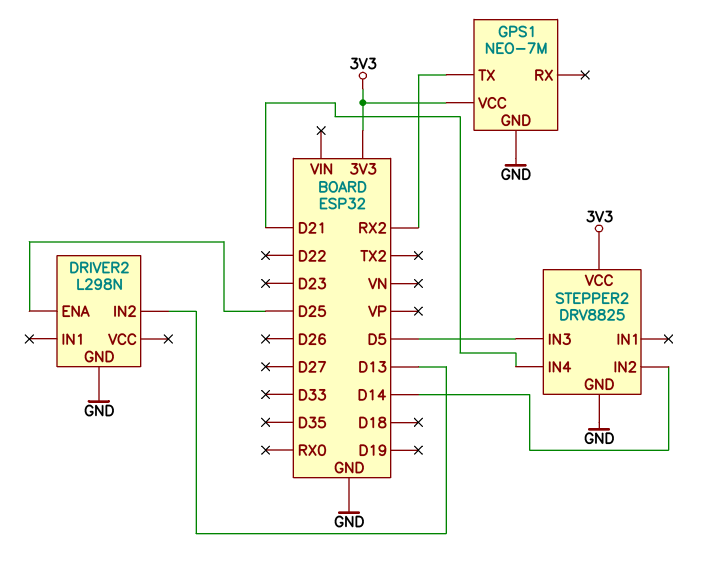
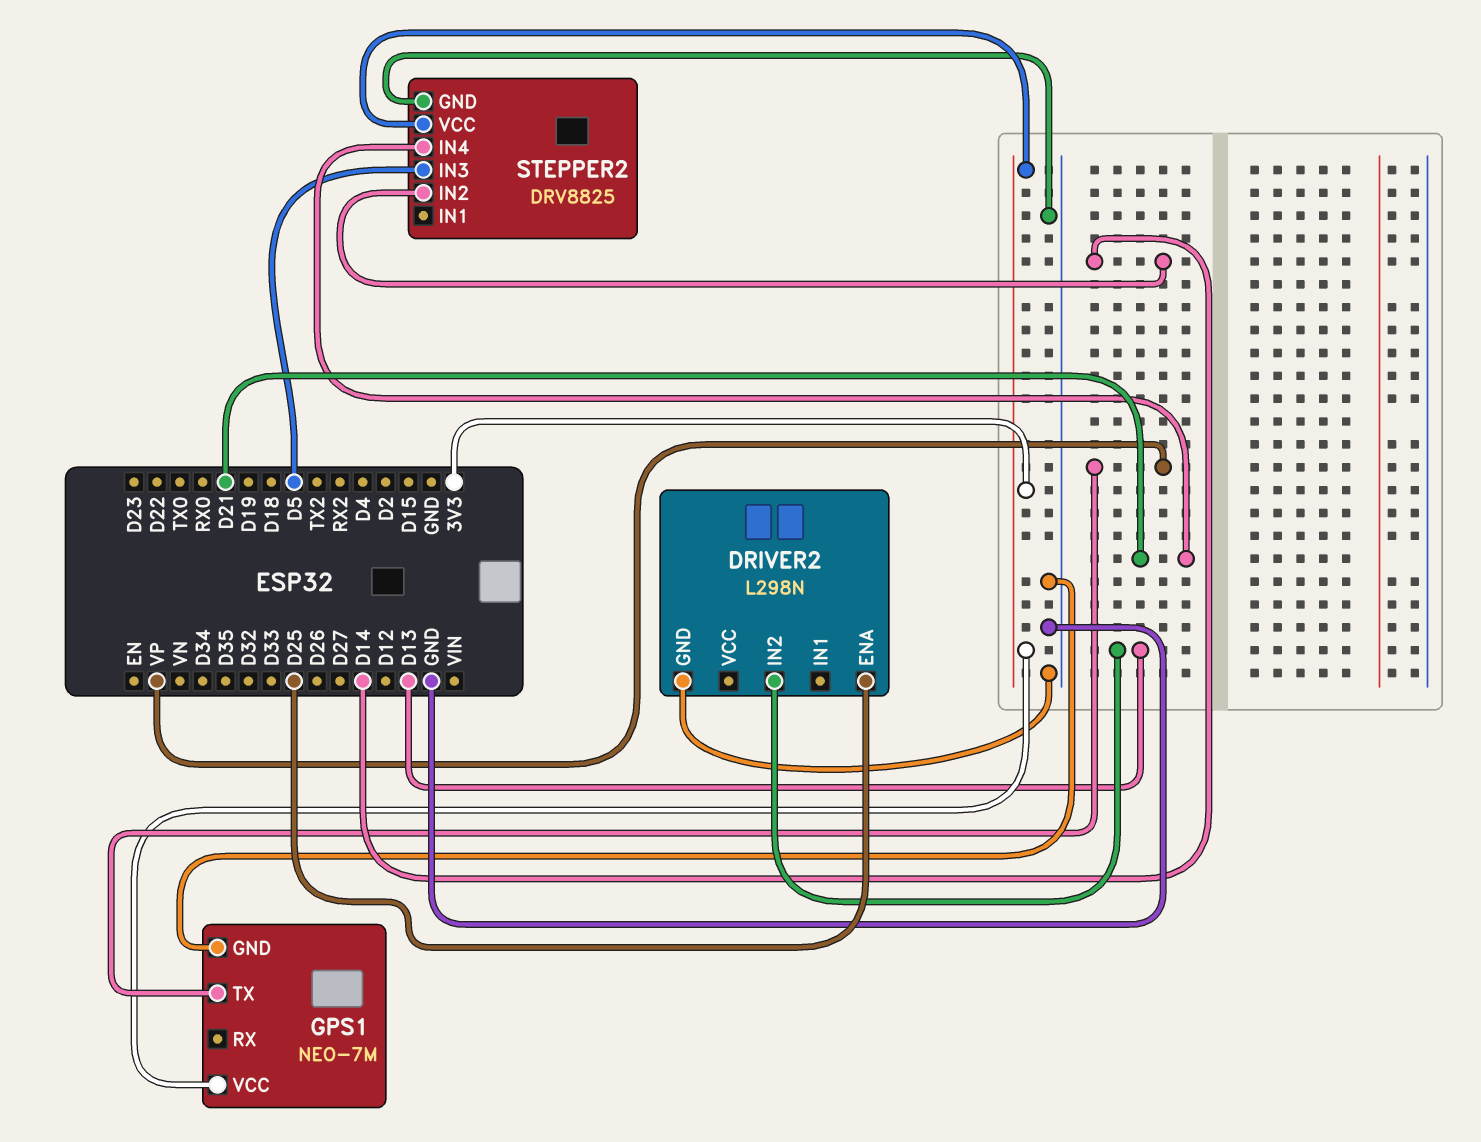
GPS1 pin TX: RX2 -> VP

